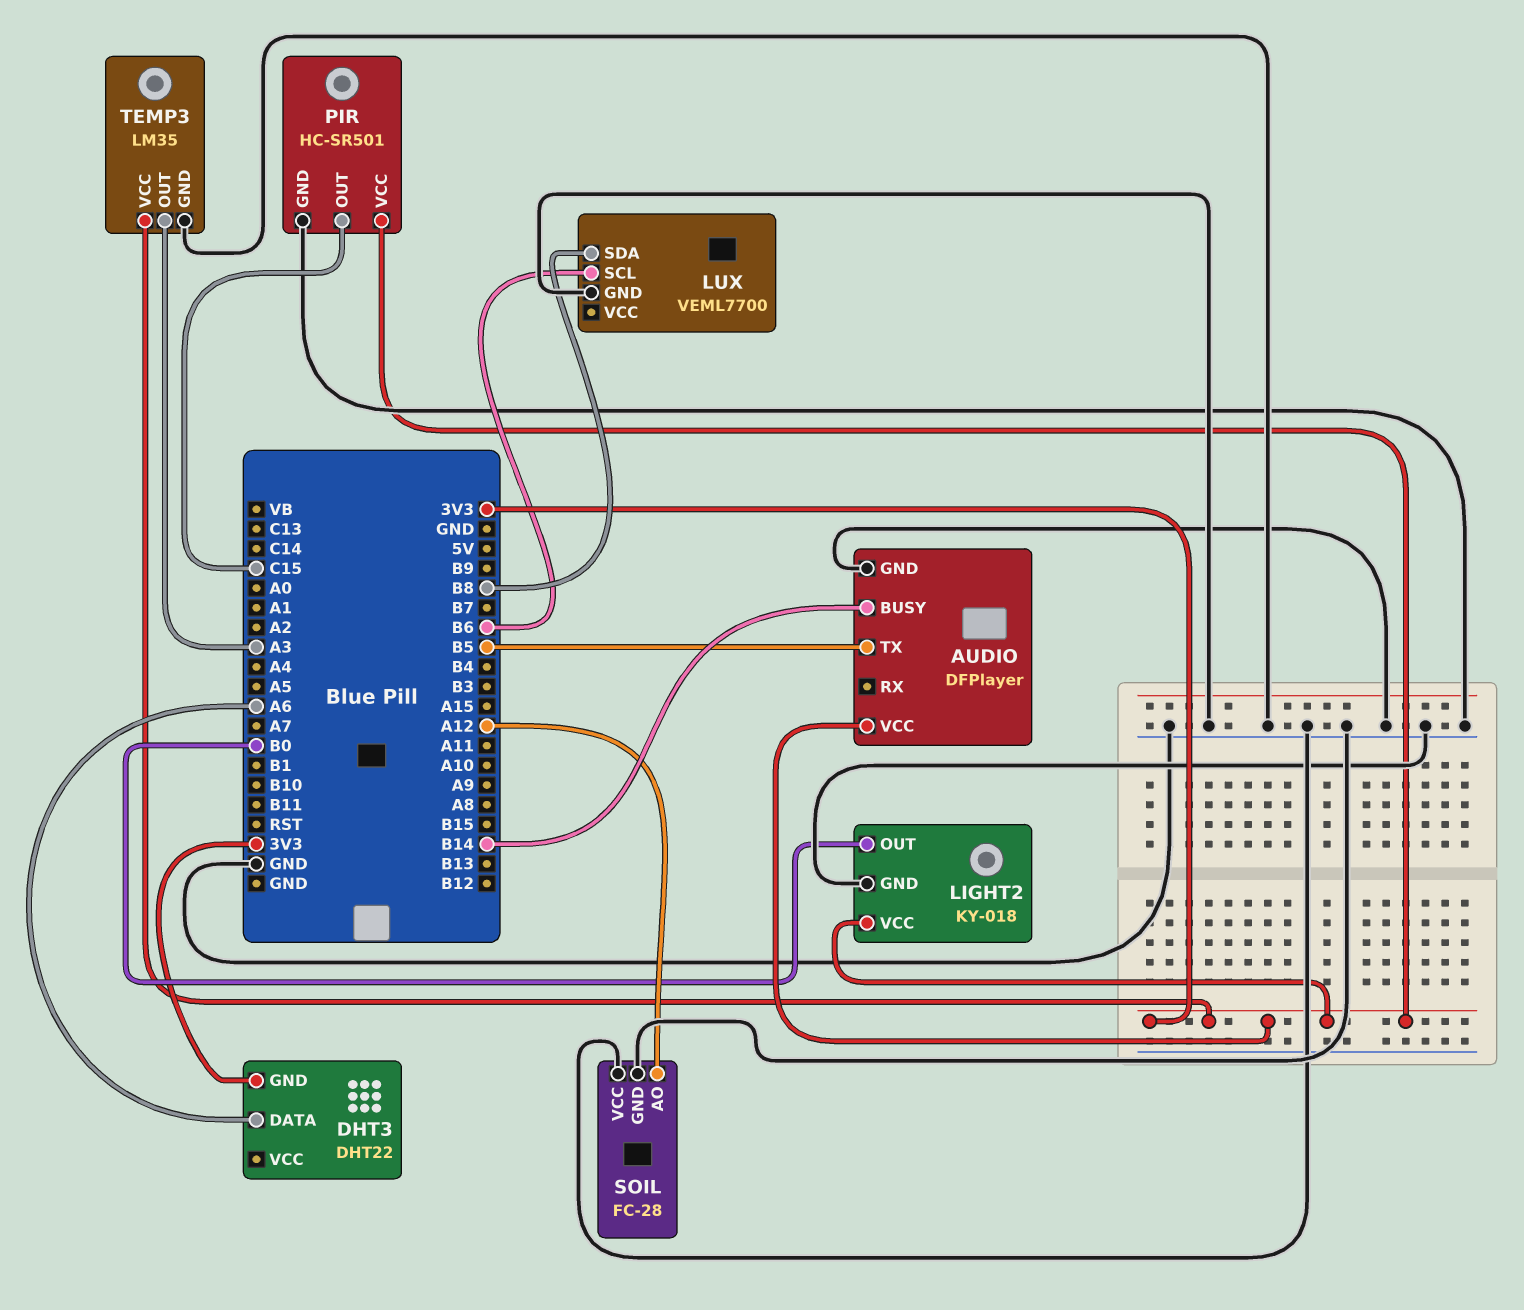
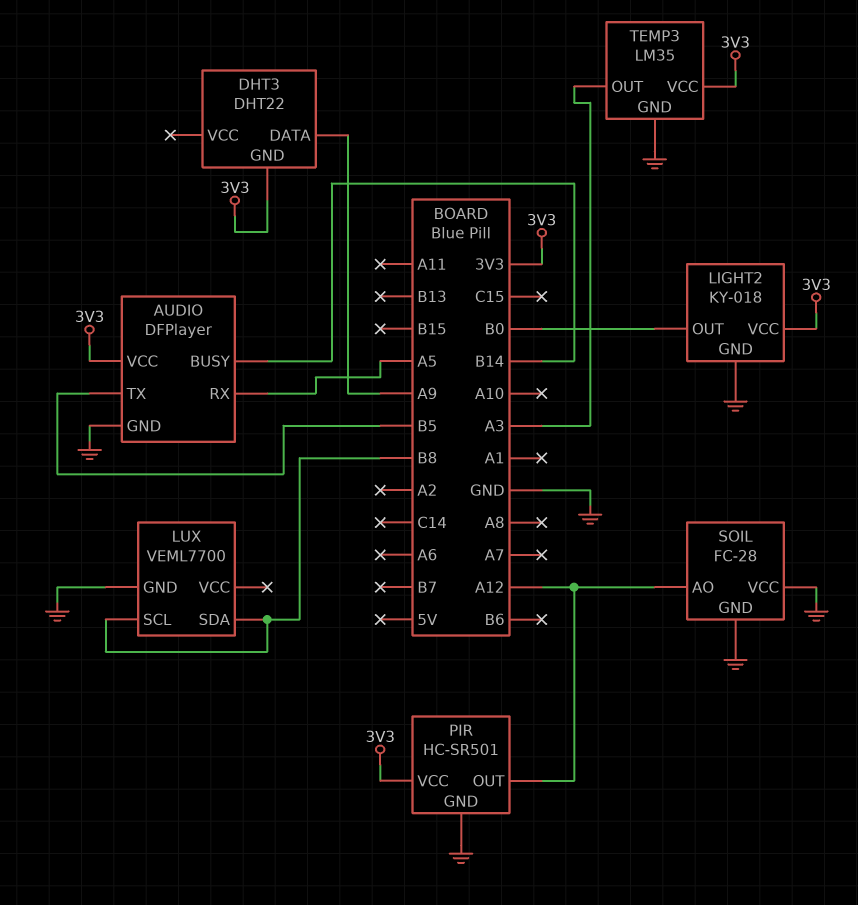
AUDIO pin RX: none -> A5
DHT3 pin DATA: A6 -> A9
LUX pin SCL: B6 -> B8
PIR pin OUT: C15 -> A12

